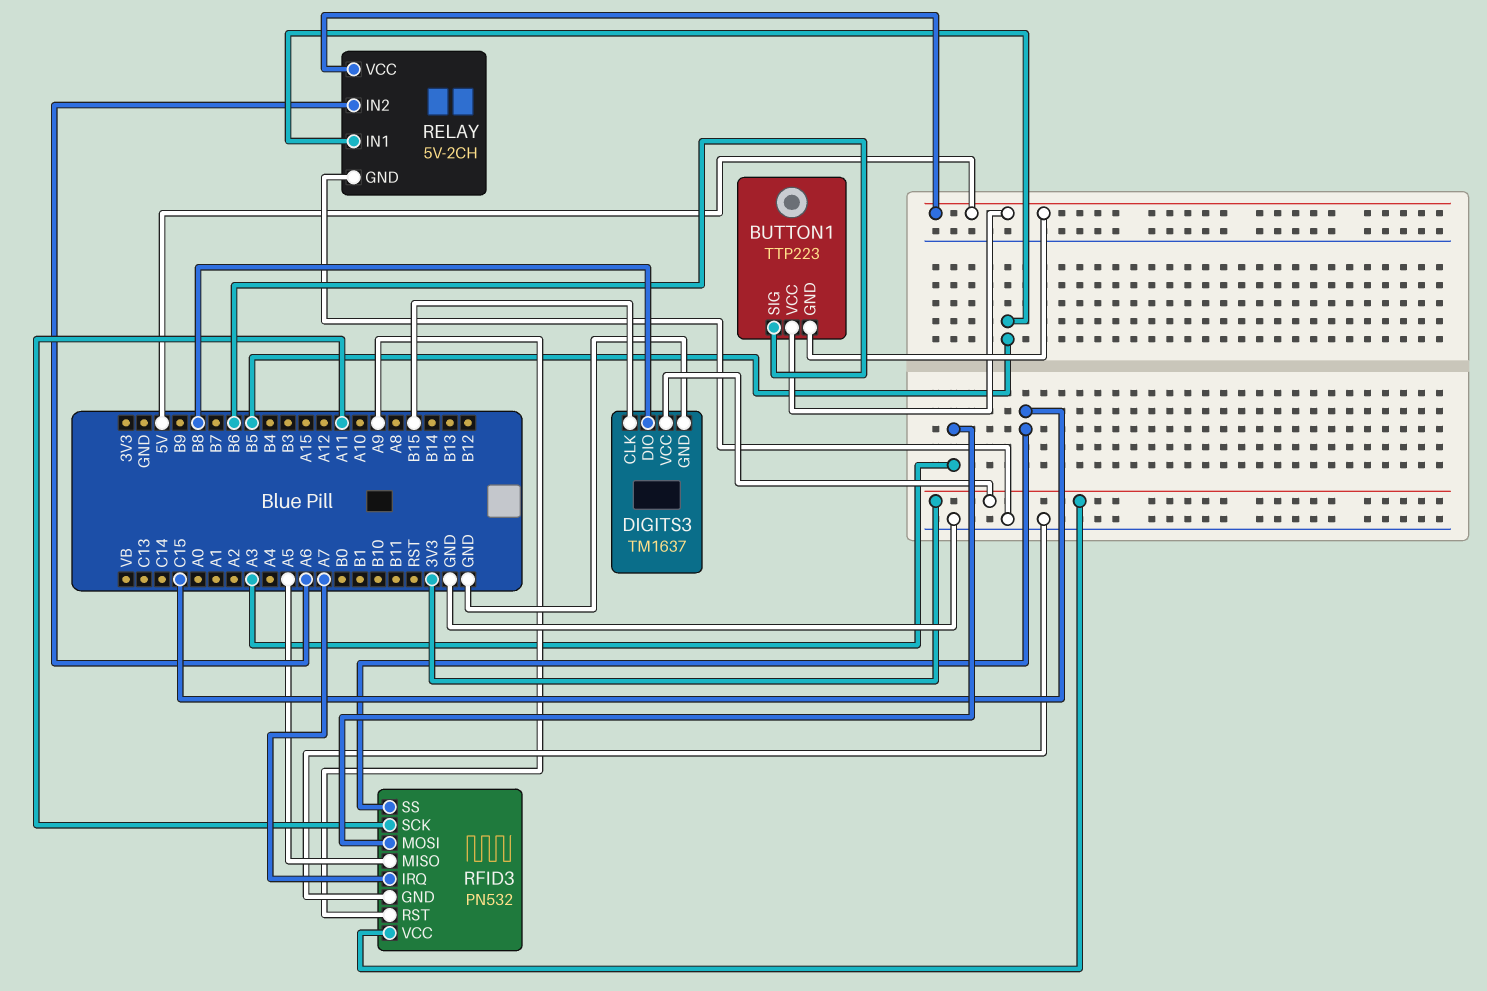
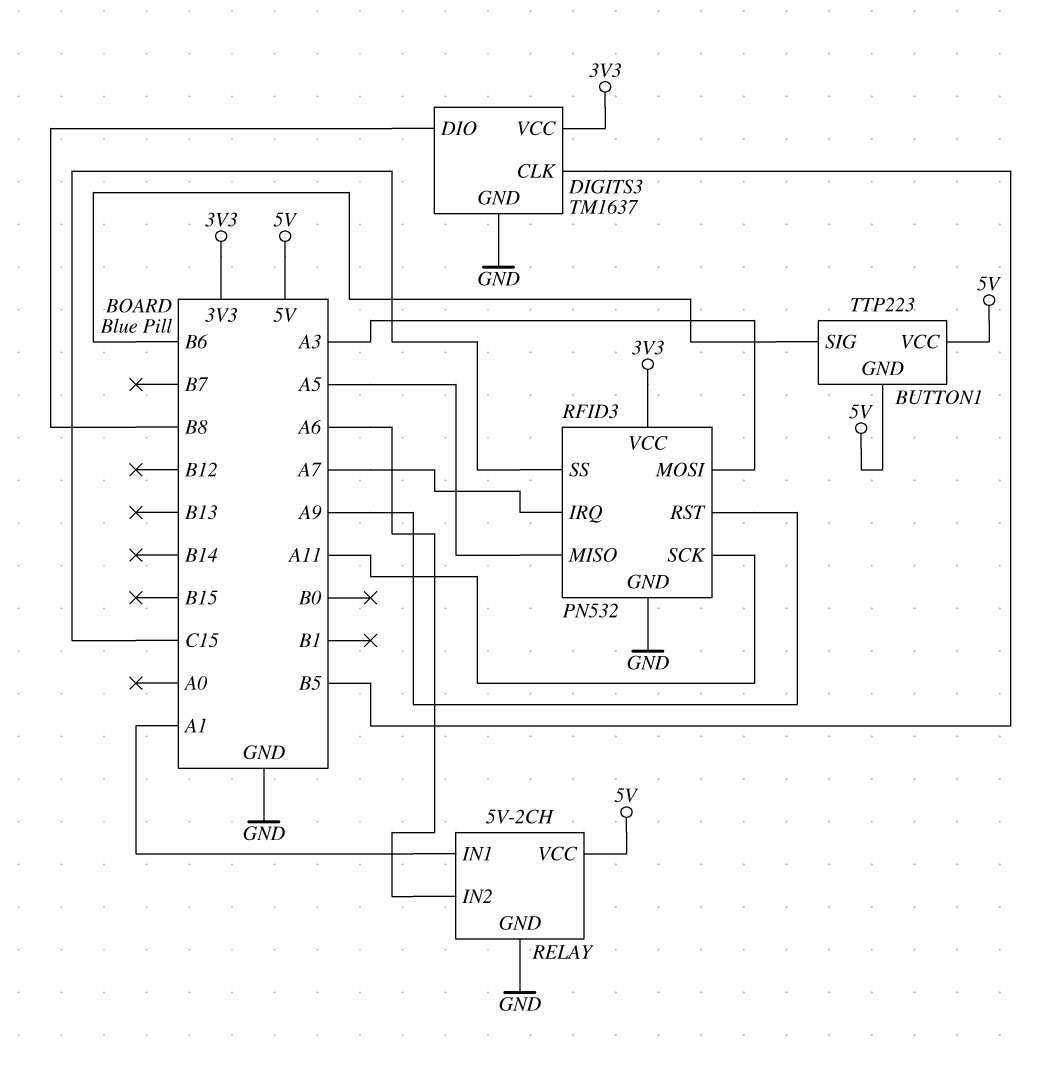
DIGITS3 pin CLK: B15 -> B5
RELAY pin IN1: B5 -> A1

